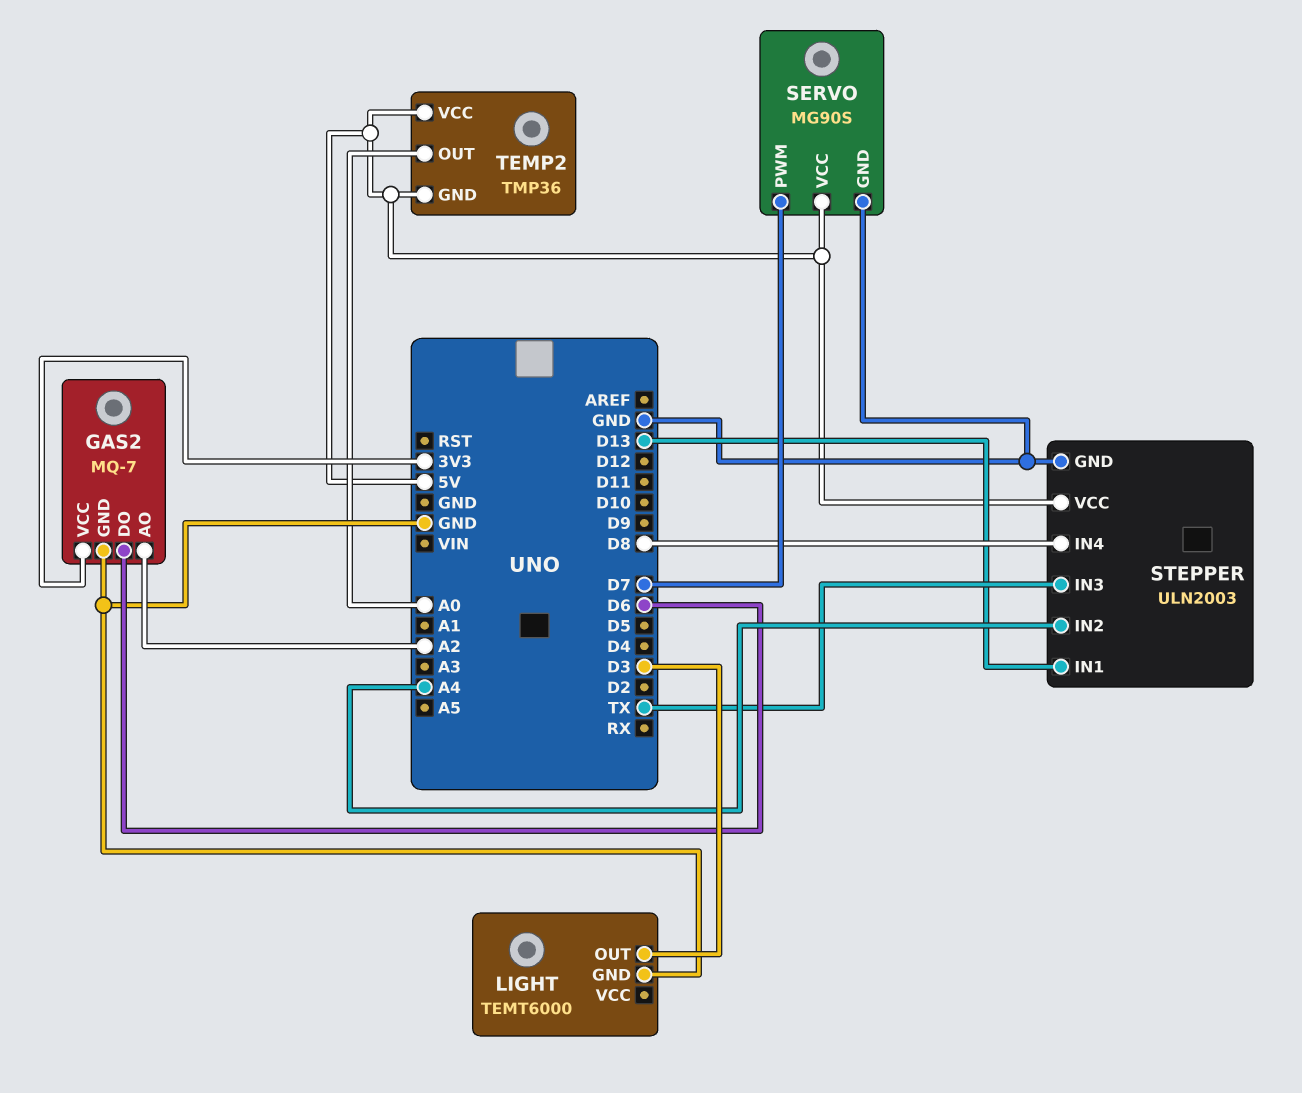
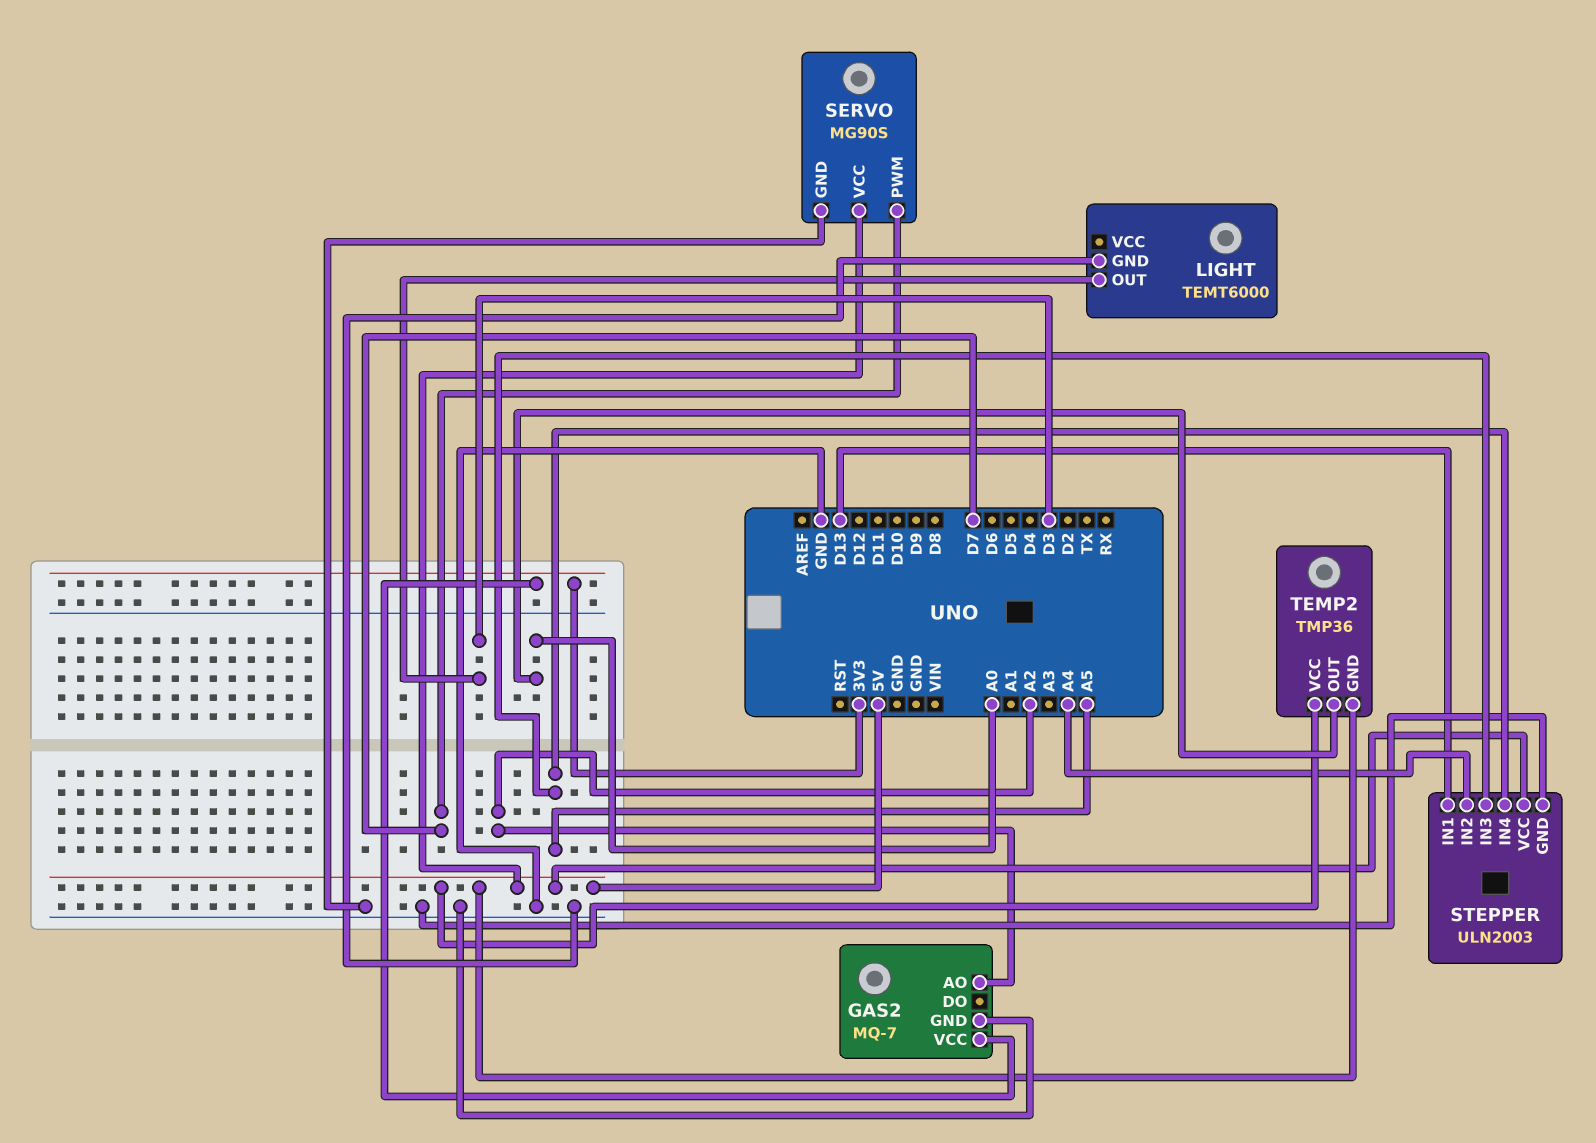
GAS2 pin DO: D6 -> none
STEPPER pin IN3: TX -> A5
STEPPER pin IN4: D8 -> A5

